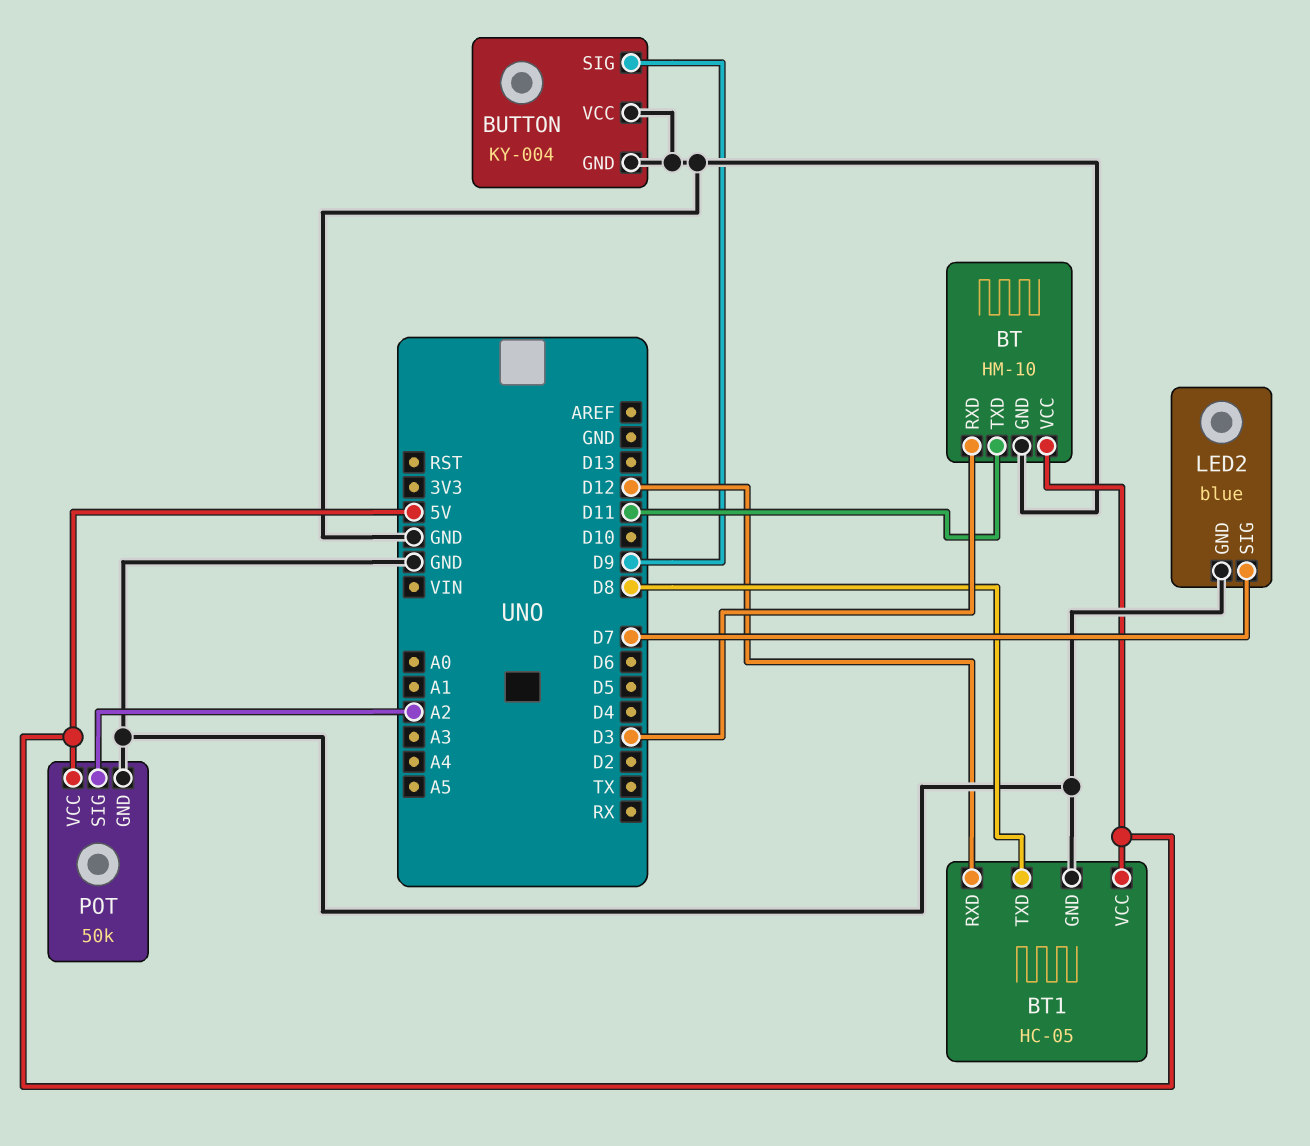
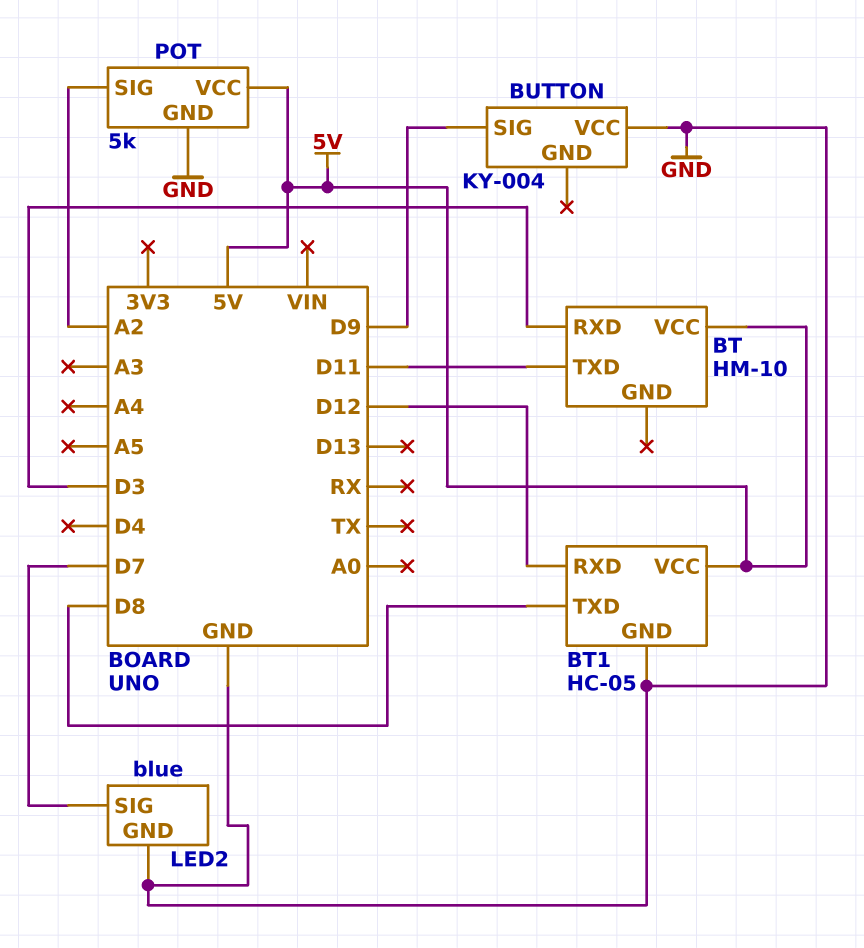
BT pin GND: GND -> none
BUTTON pin GND: GND -> none
POT: 50k -> 5k

